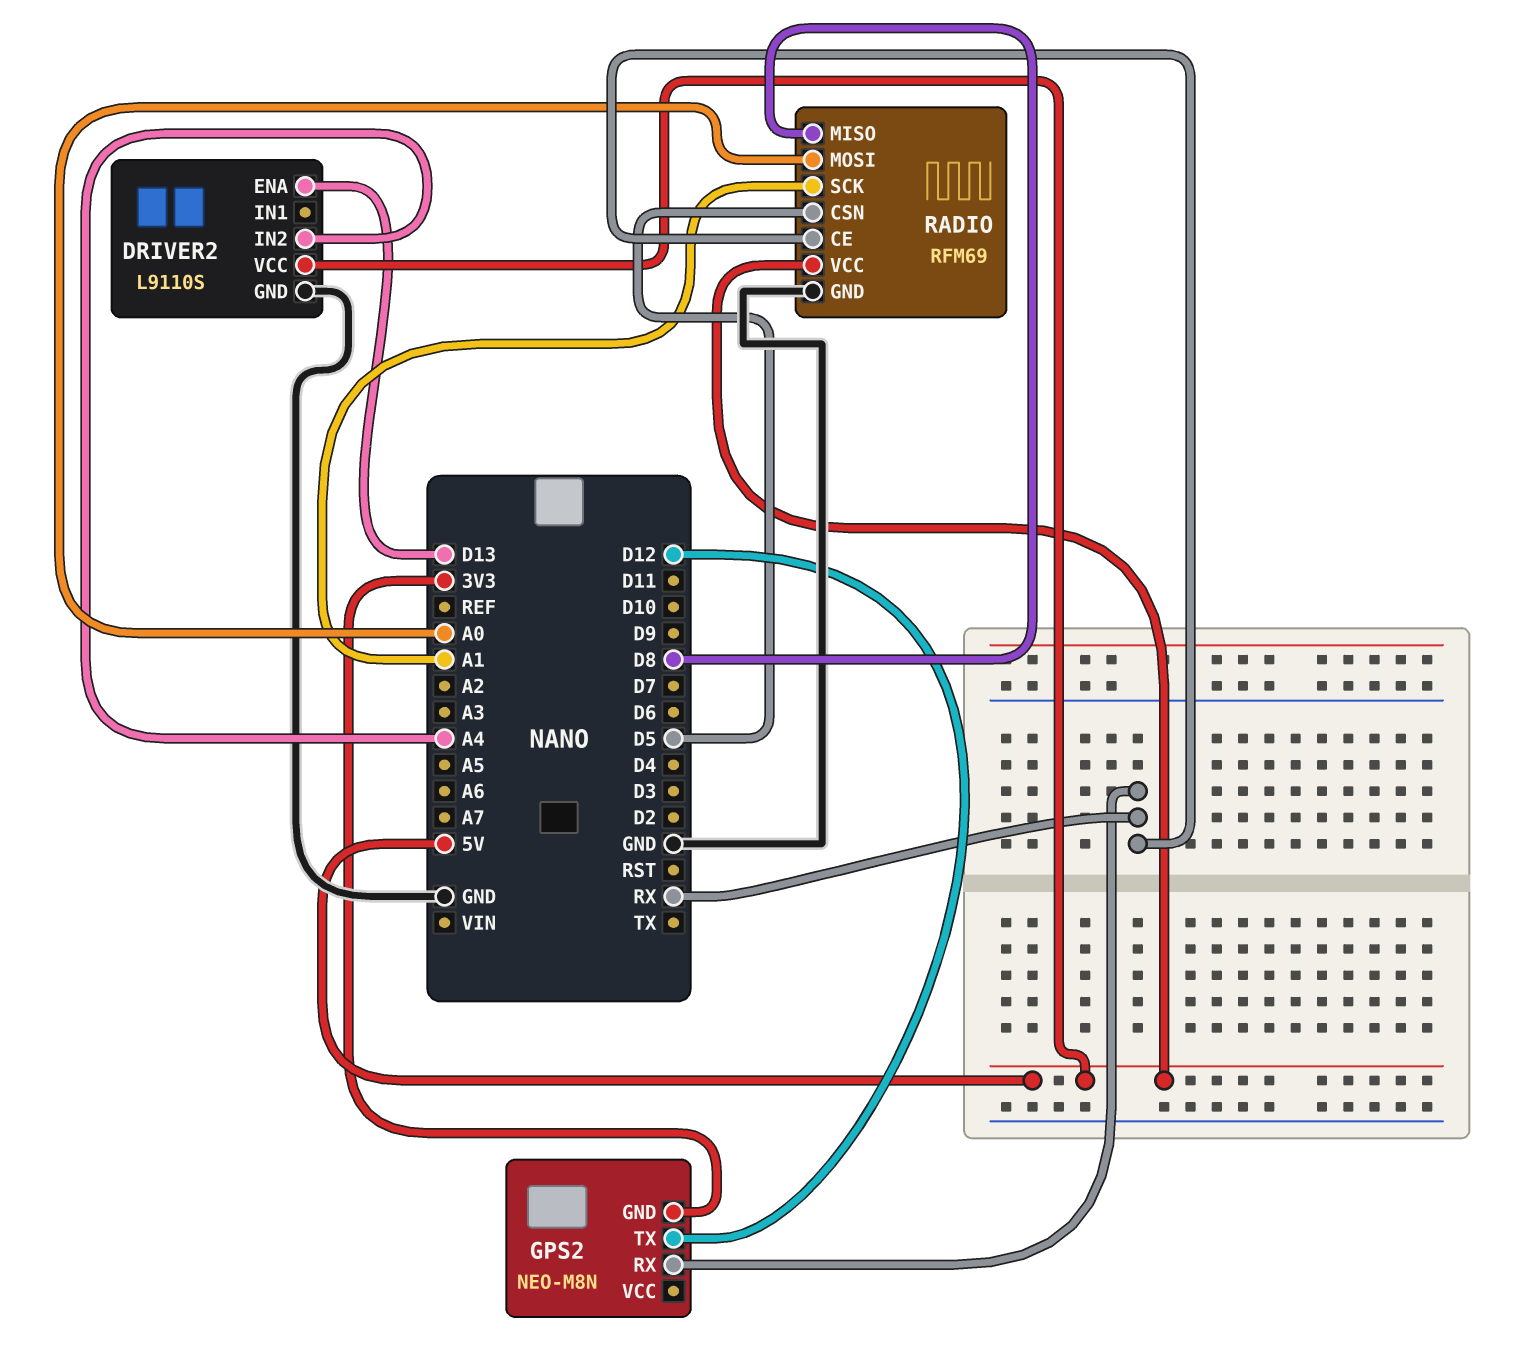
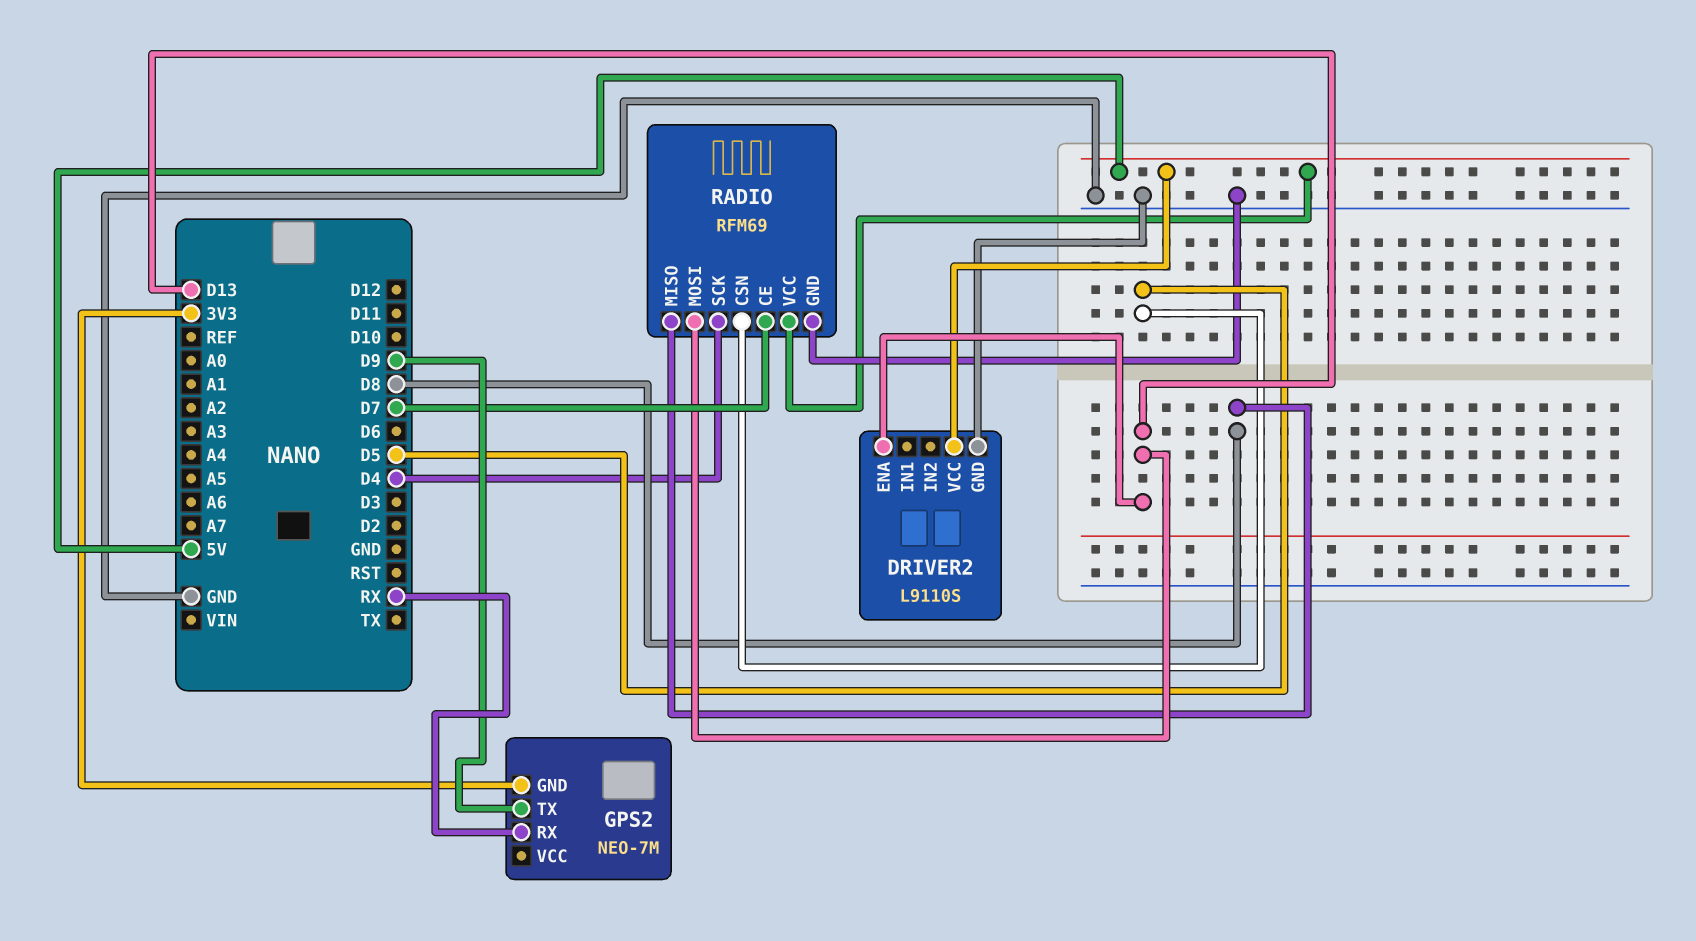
DRIVER2 pin IN2: A4 -> none
GPS2: NEO-M8N -> NEO-7M
GPS2 pin TX: D12 -> D9
RADIO pin CE: RX -> D7
RADIO pin MOSI: A0 -> D13
RADIO pin SCK: A1 -> D4

